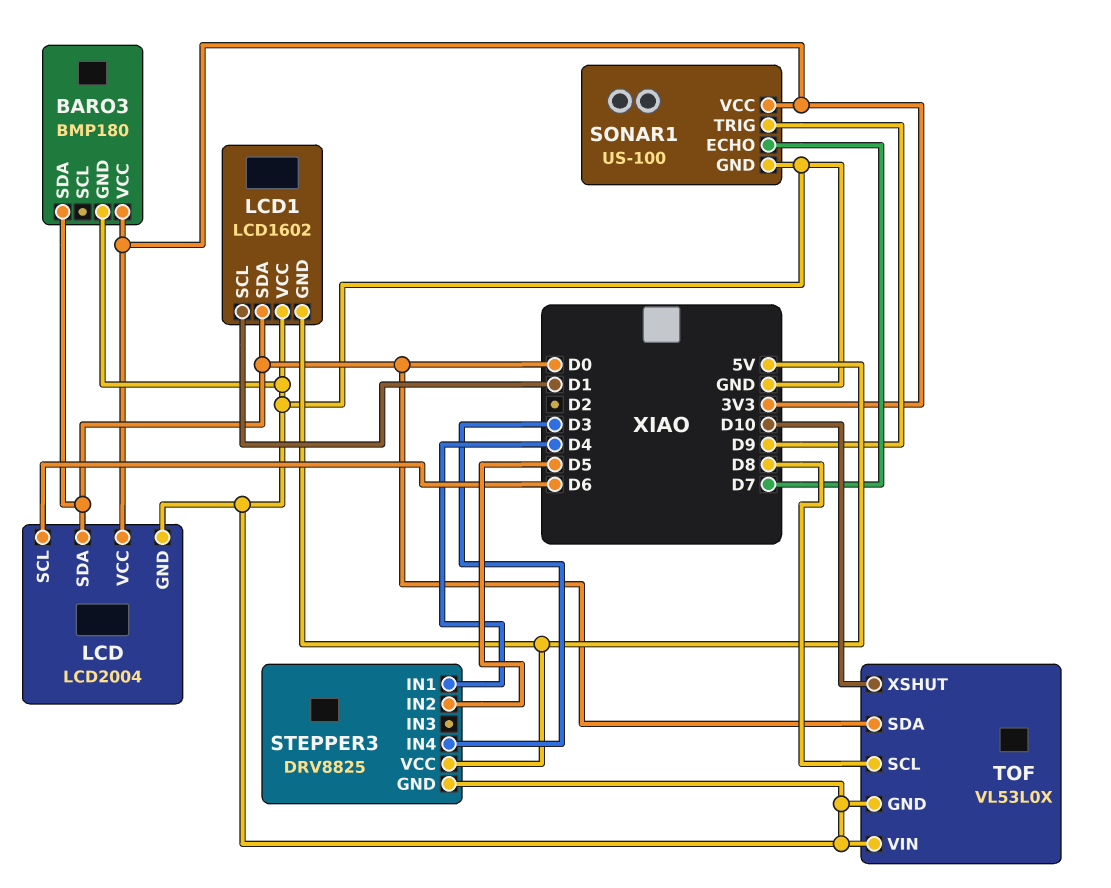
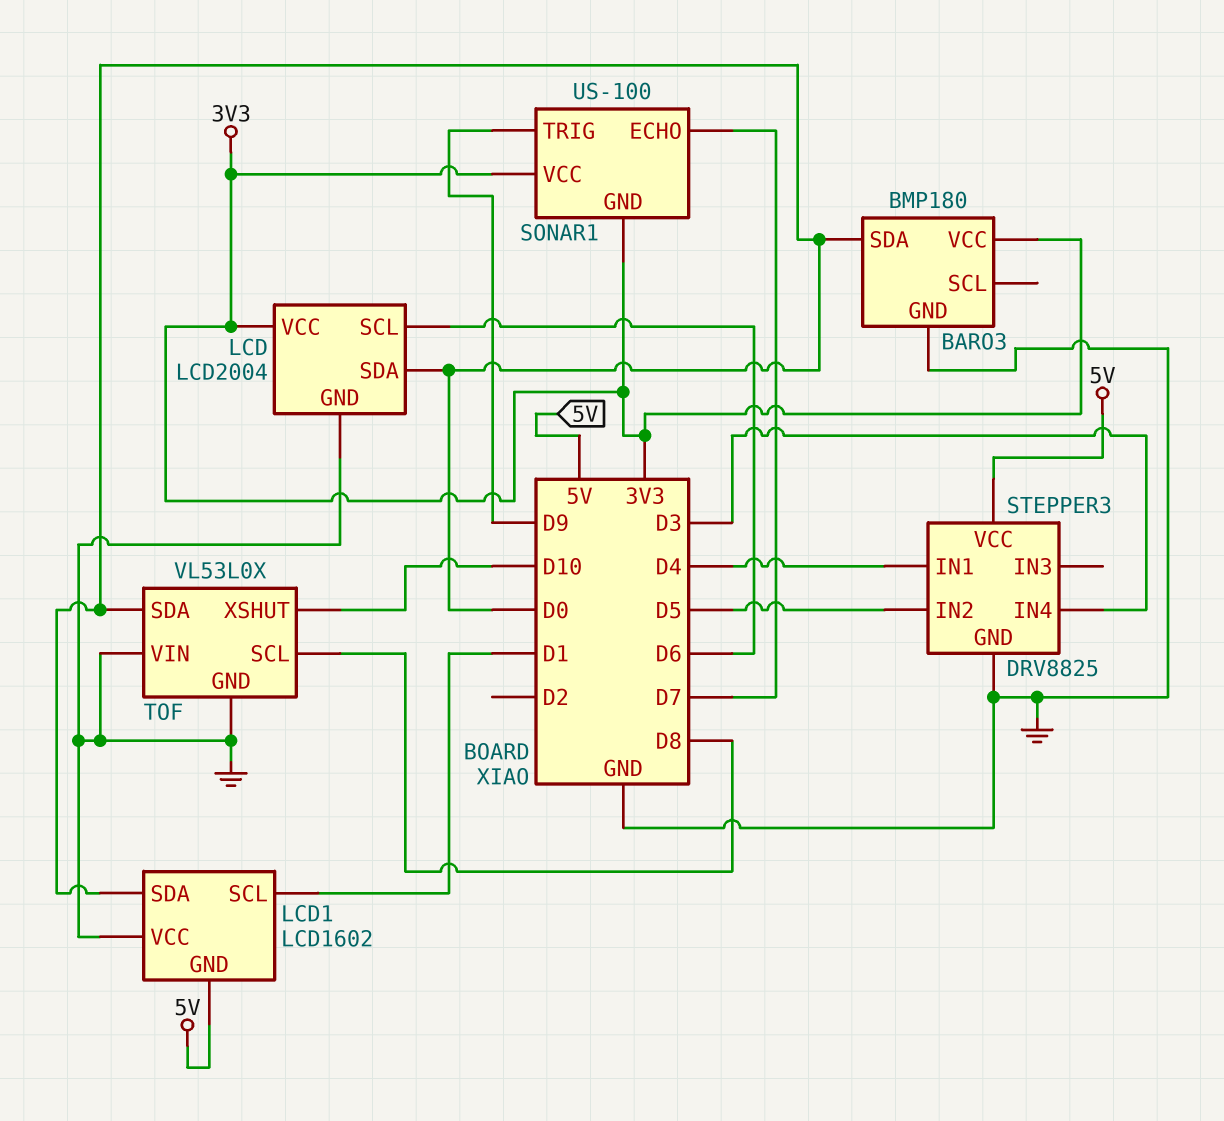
SONAR1 pin GND: GND -> 3V3

